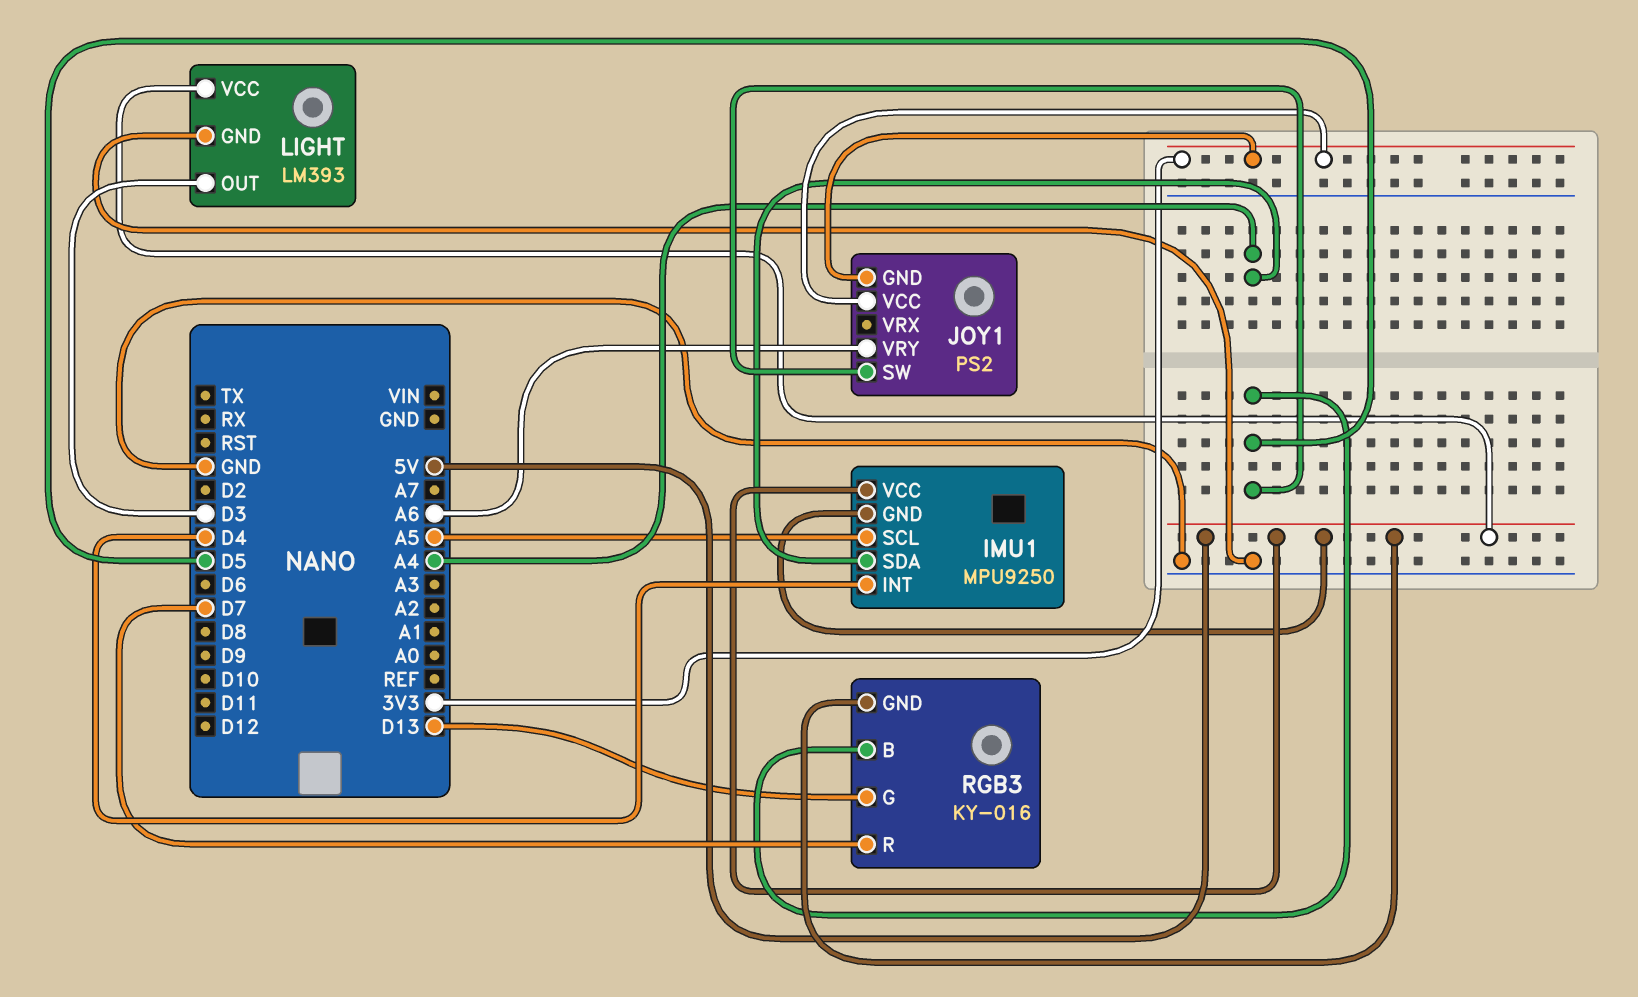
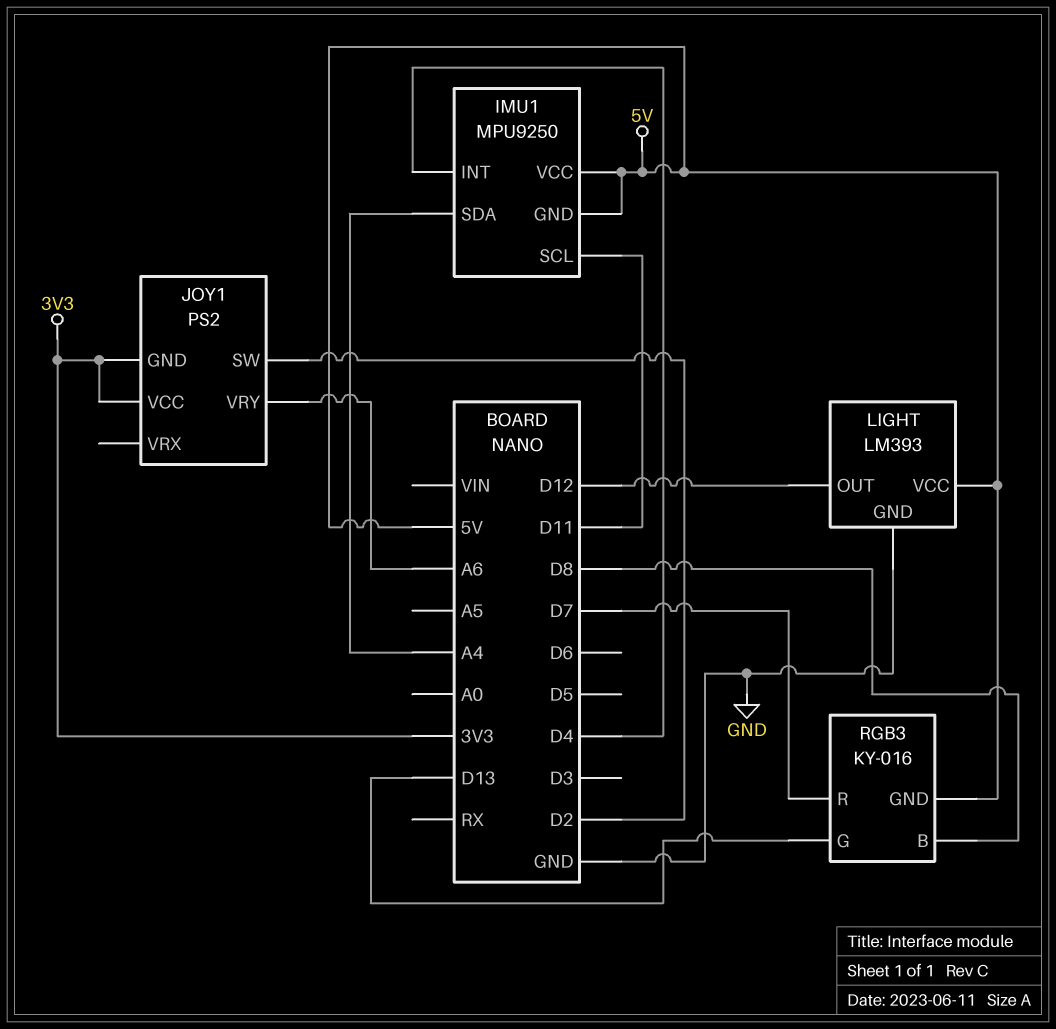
IMU1 pin SCL: A5 -> D11
JOY1 pin SW: D5 -> D2
LIGHT pin OUT: D3 -> D12
RGB3 pin B: D5 -> D8

